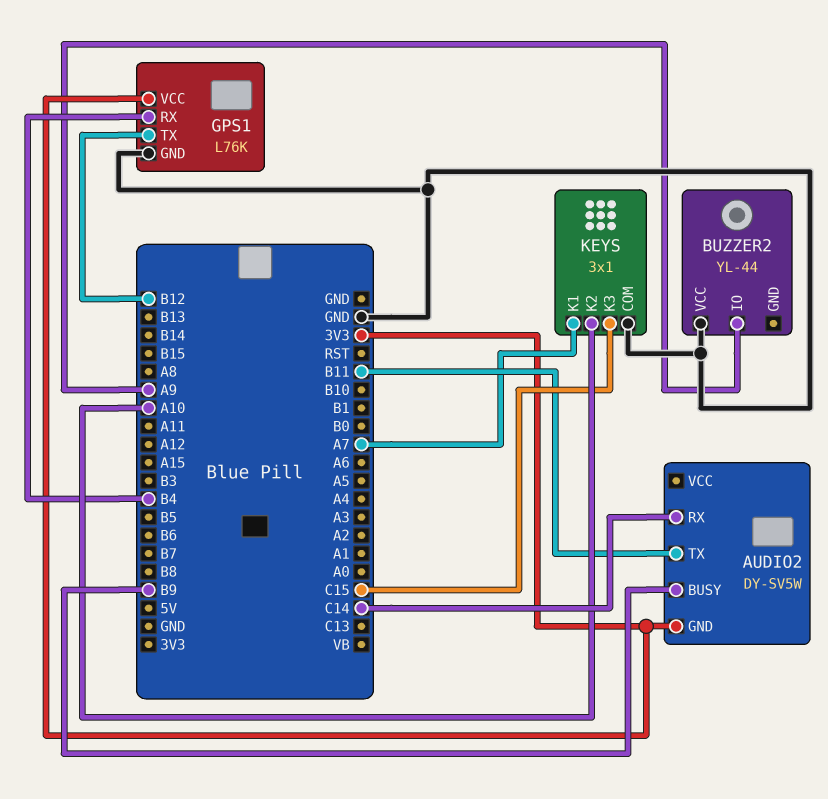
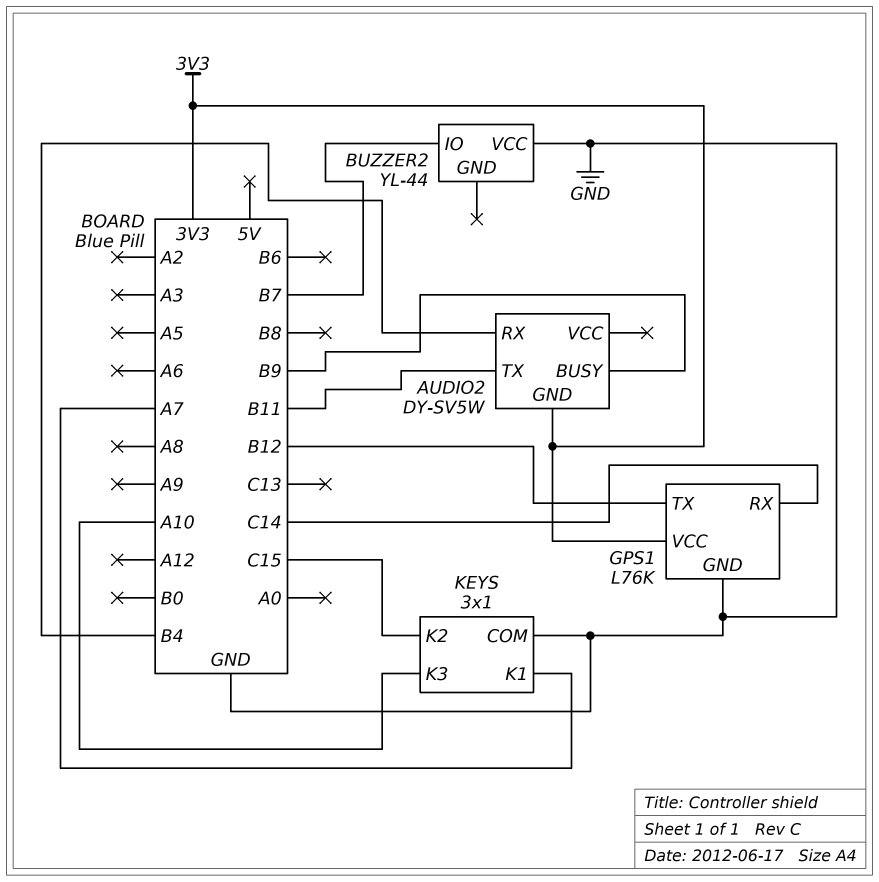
AUDIO2 pin RX: C14 -> B4
BUZZER2 pin IO: A9 -> B7
GPS1 pin RX: B4 -> C14
KEYS pin K2: A10 -> C15
KEYS pin K3: C15 -> A10

